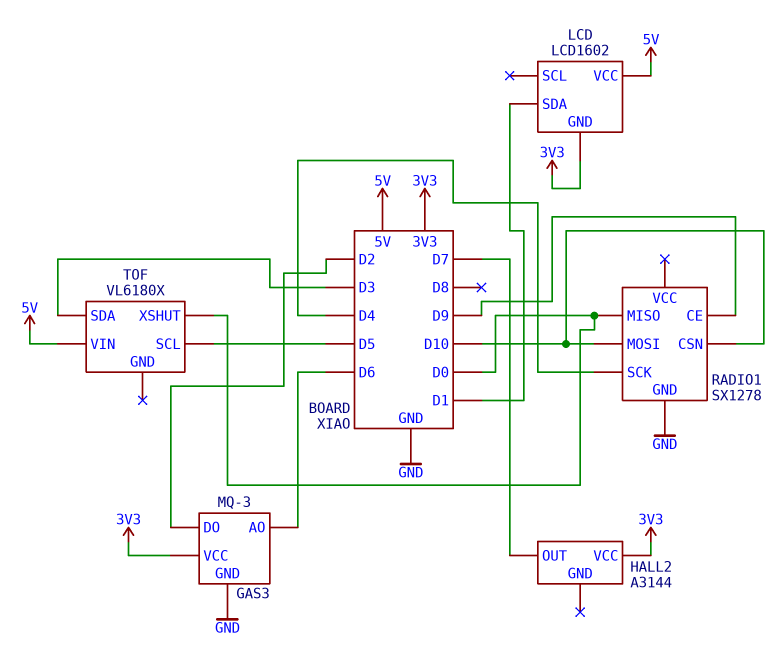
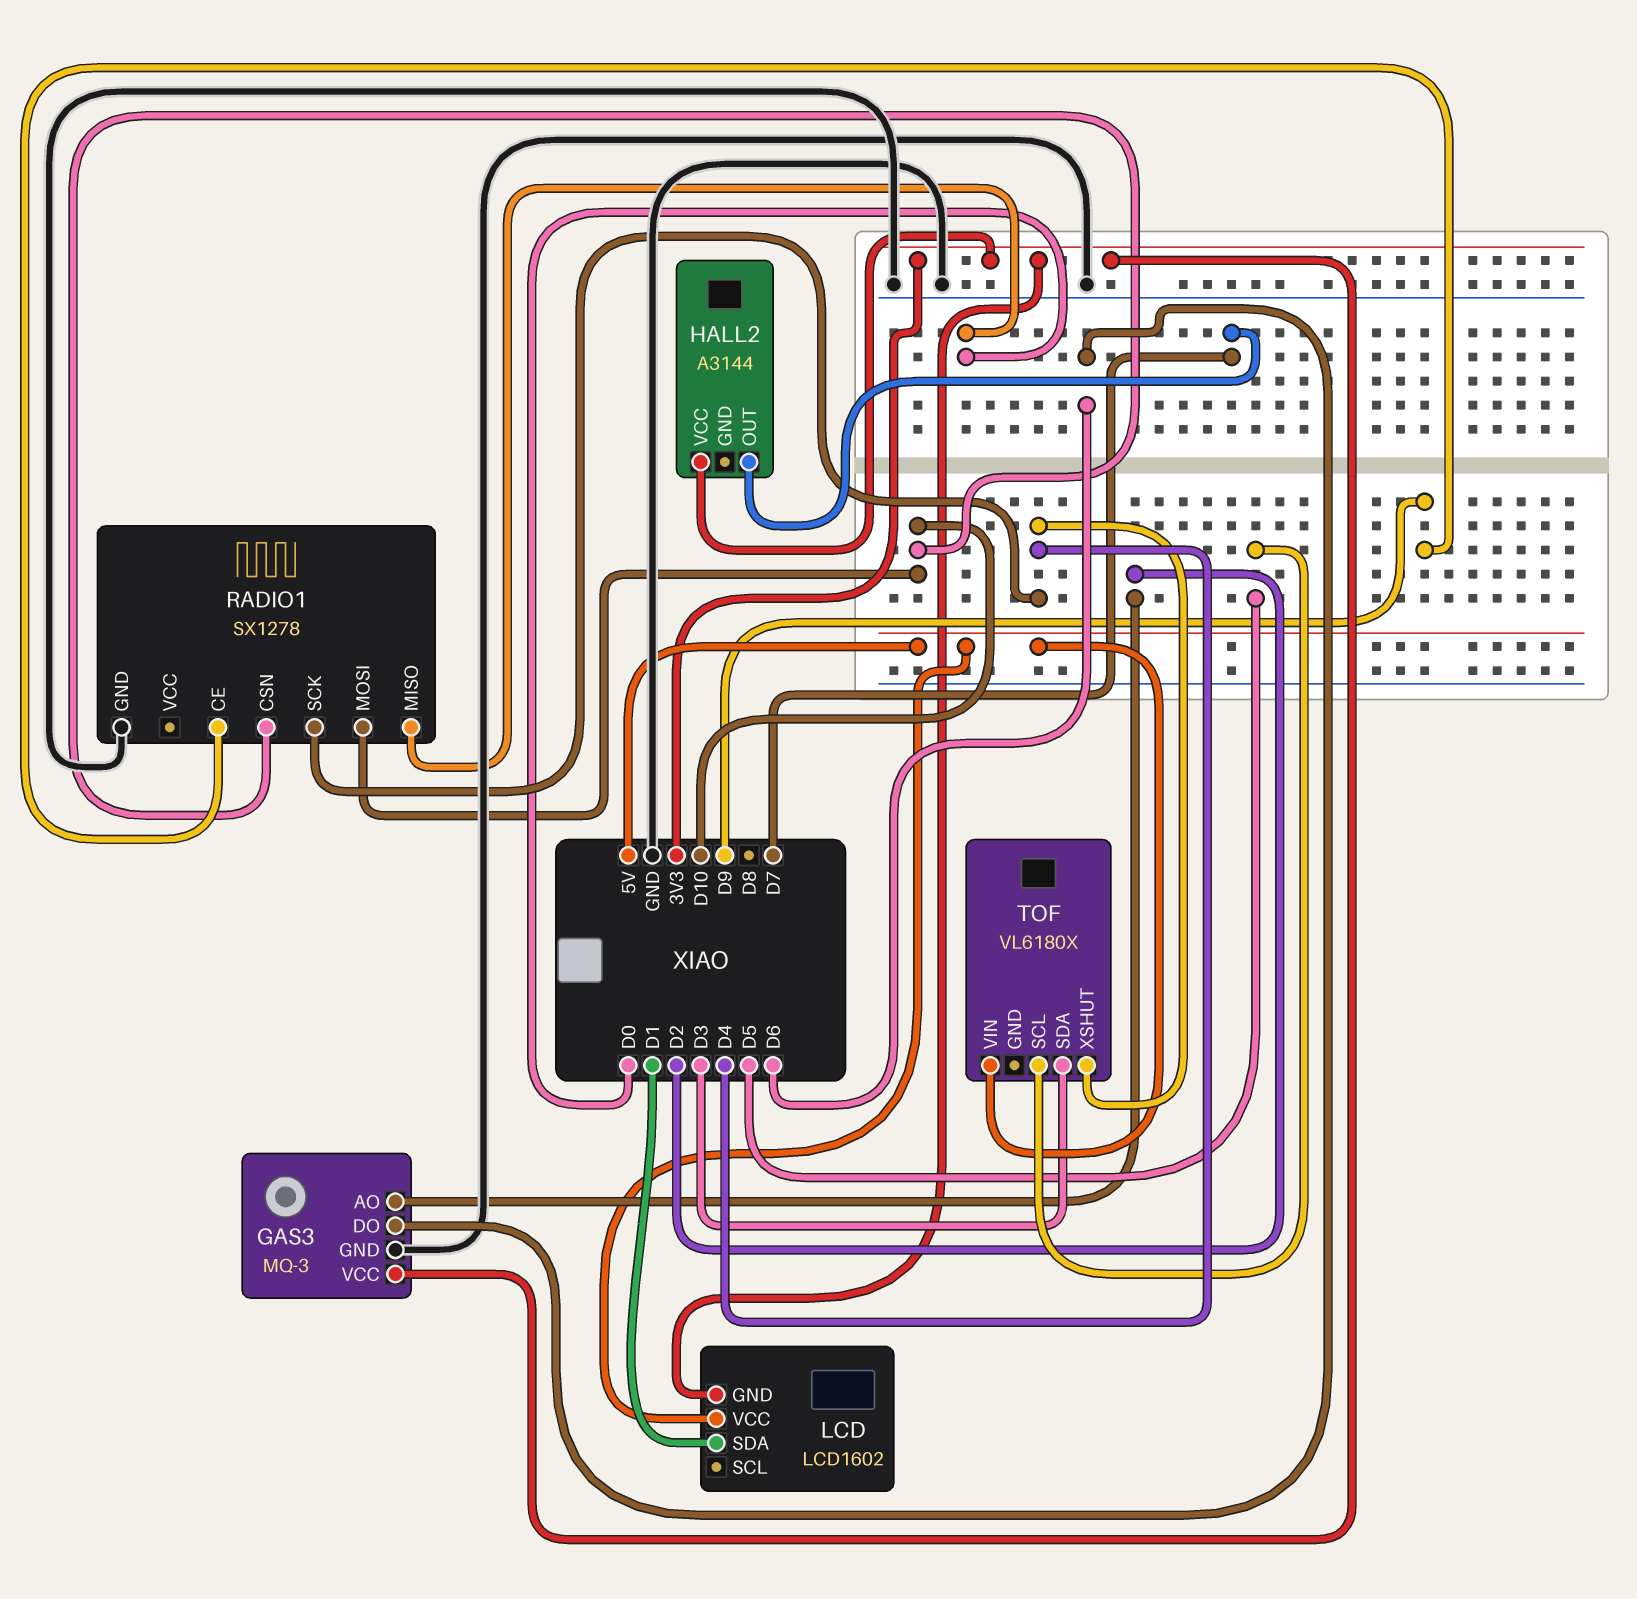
GAS3 pin AO: D6 -> D2
GAS3 pin DO: D2 -> D6
TOF pin XSHUT: D0 -> D4

